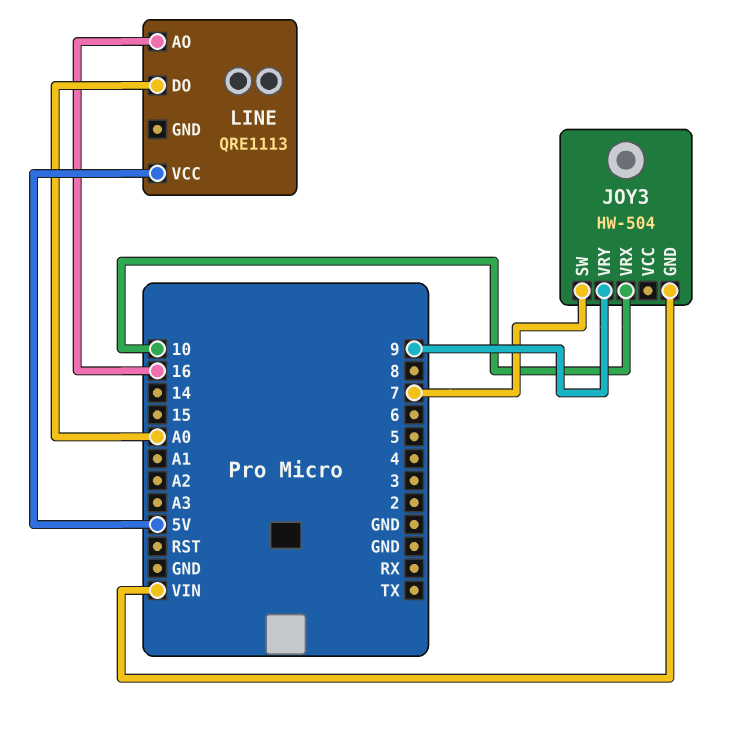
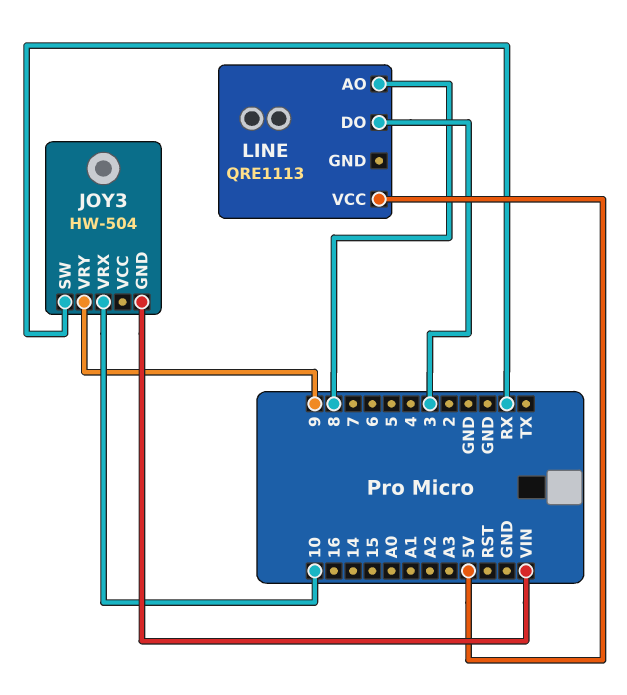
JOY3 pin SW: 7 -> RX
LINE pin AO: 16 -> 8
LINE pin DO: A0 -> 3

